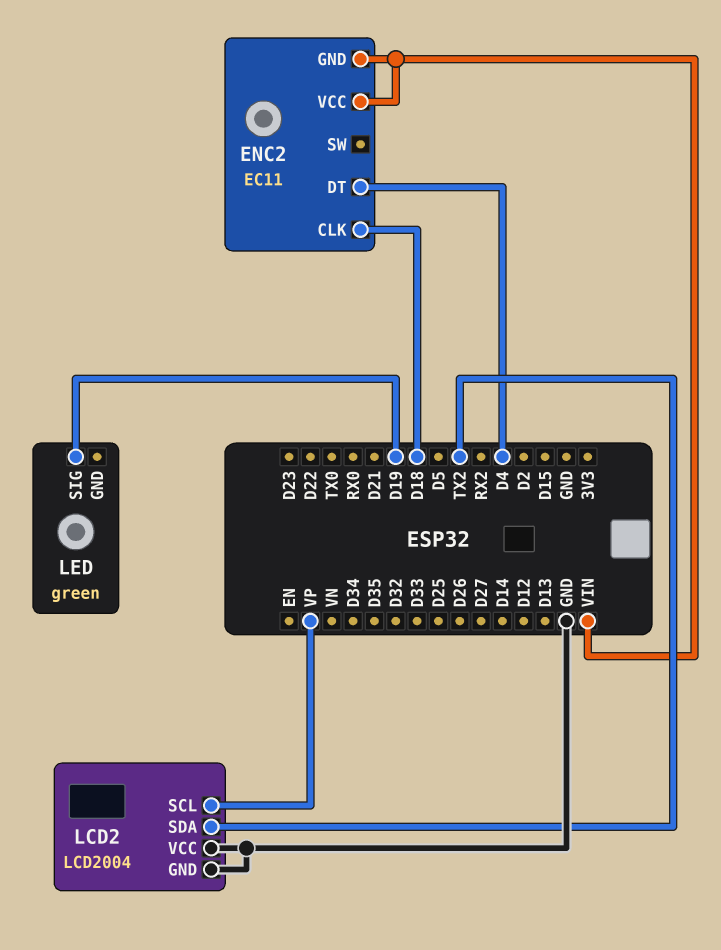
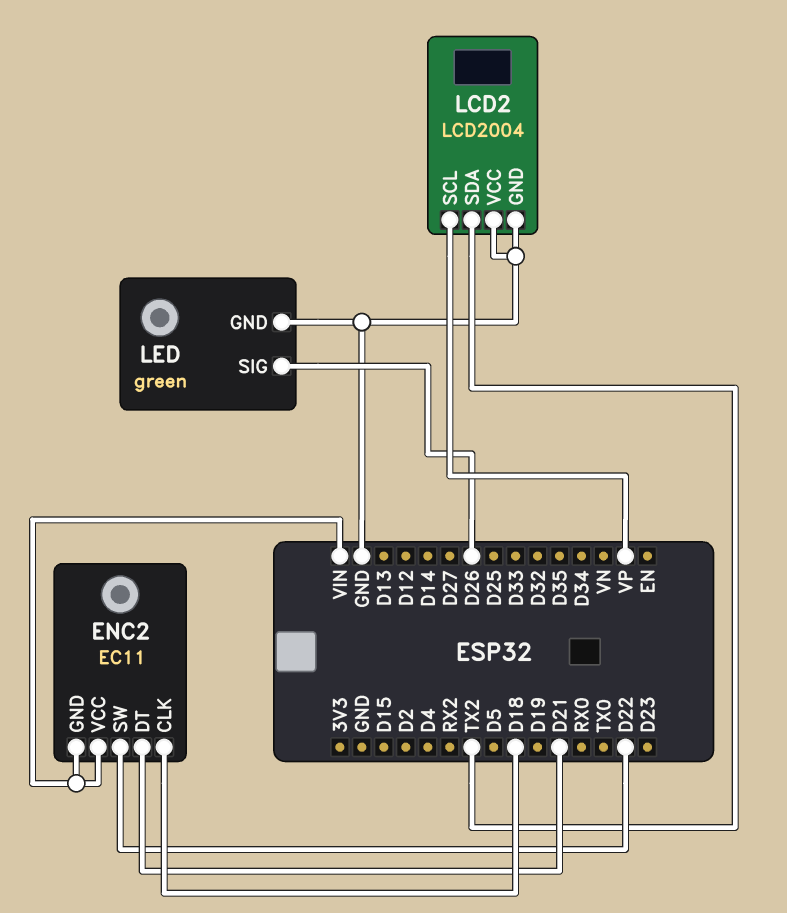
ENC2 pin DT: D4 -> D21
ENC2 pin SW: none -> D22
LED pin GND: none -> GND
LED pin SIG: D19 -> D26

